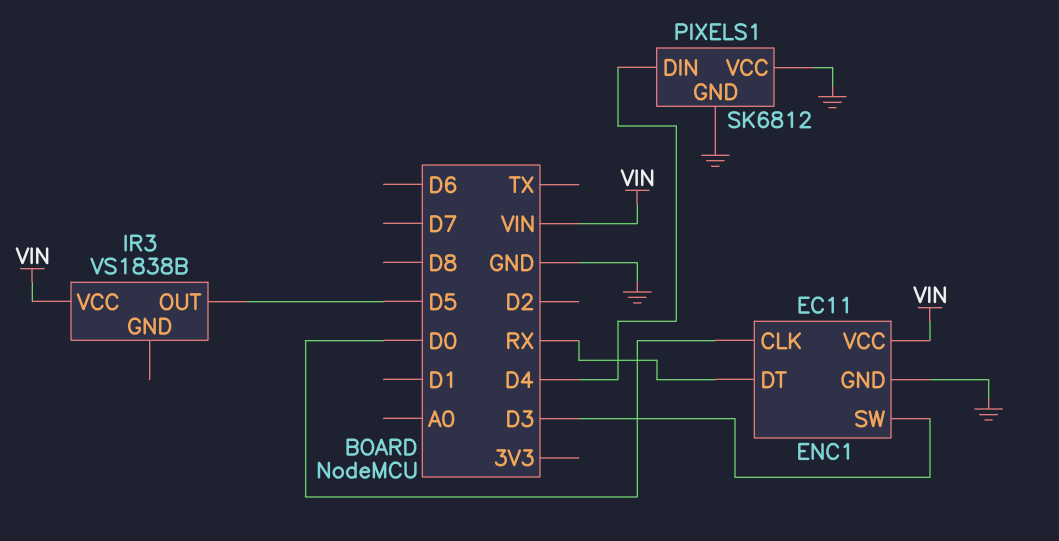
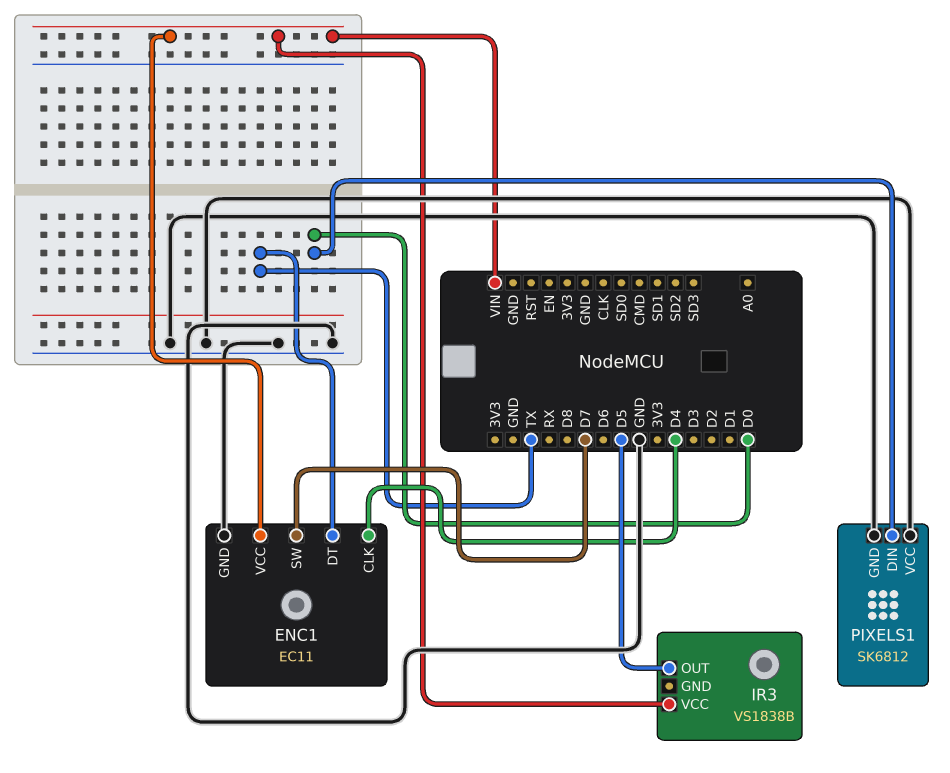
ENC1 pin CLK: D0 -> D4
ENC1 pin DT: RX -> TX
ENC1 pin SW: D3 -> D7
PIXELS1 pin DIN: D4 -> D0

